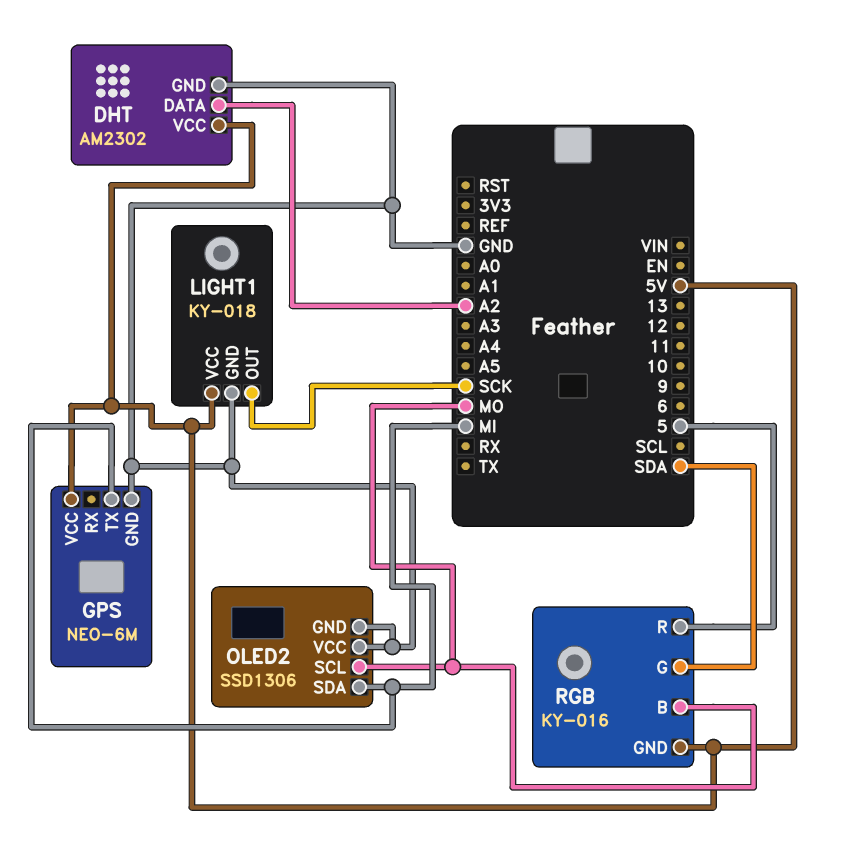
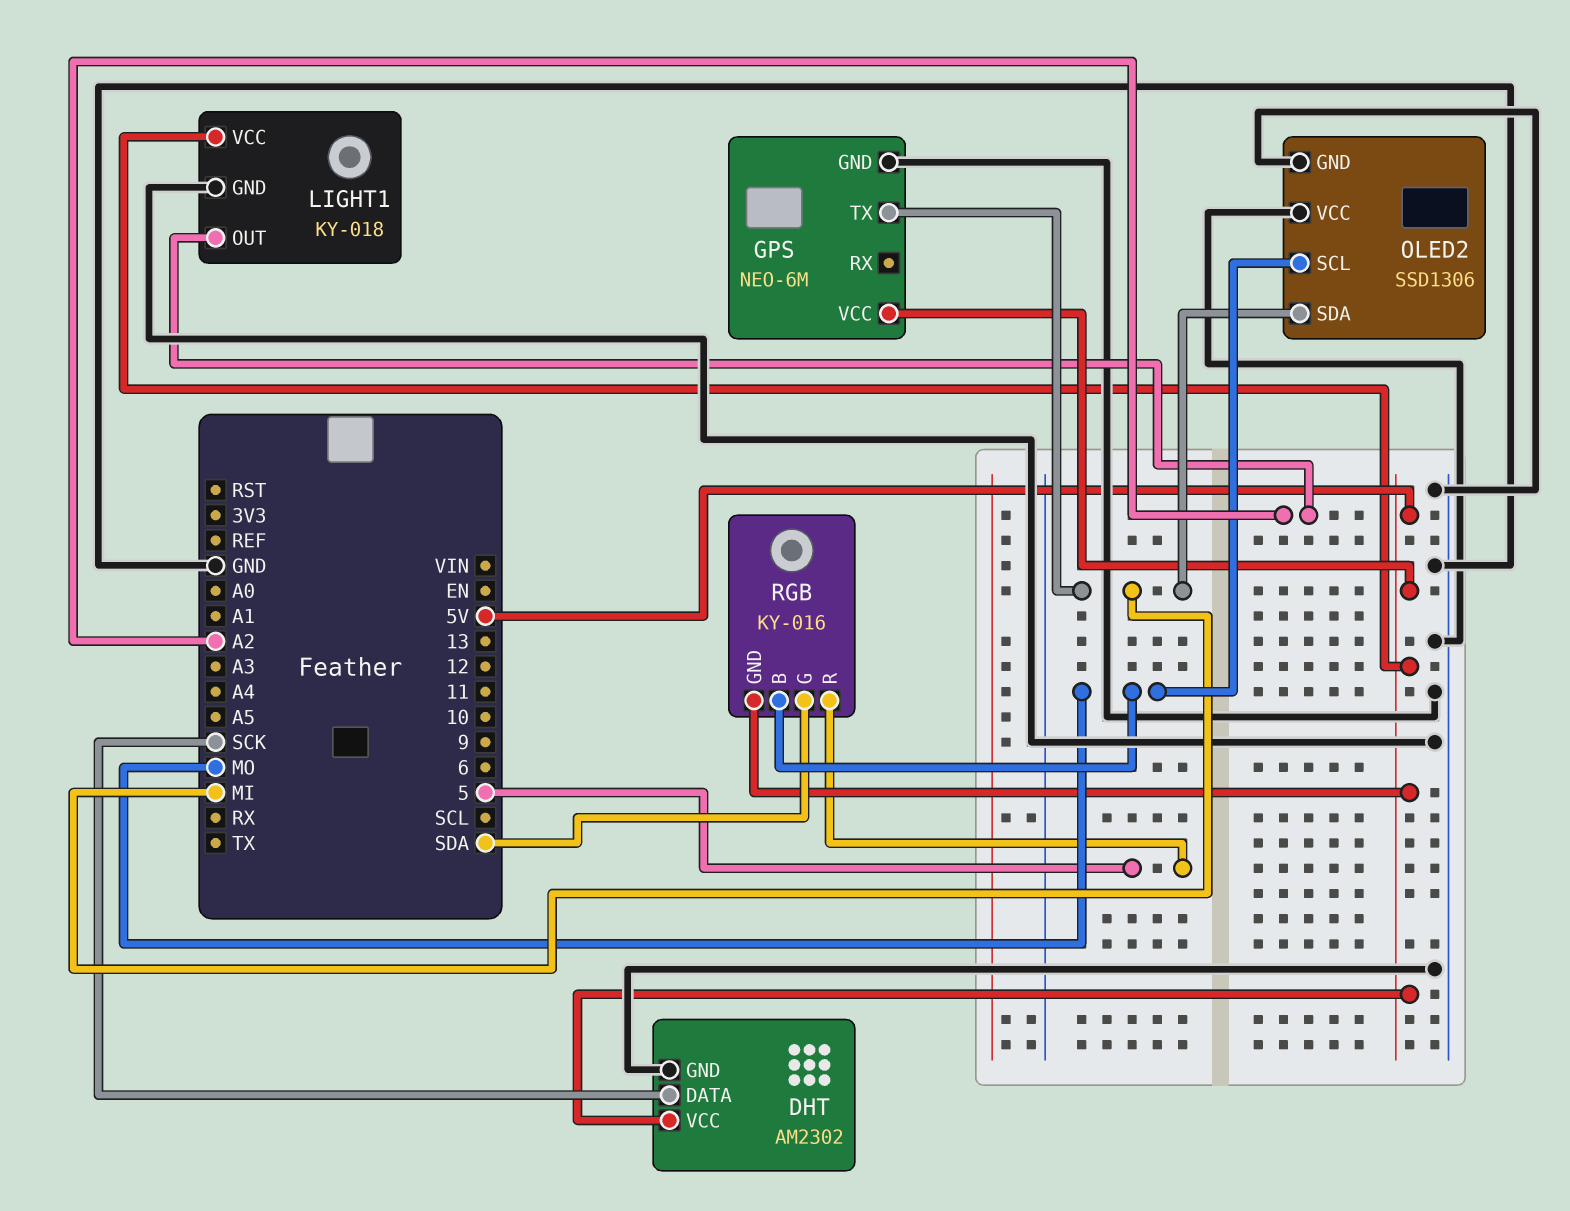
DHT pin DATA: A2 -> SCK
LIGHT1 pin OUT: SCK -> A2

